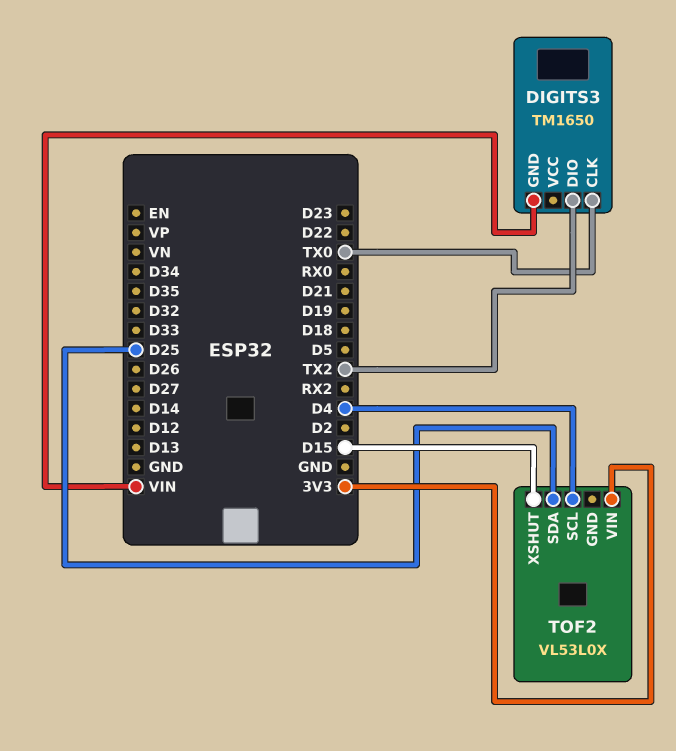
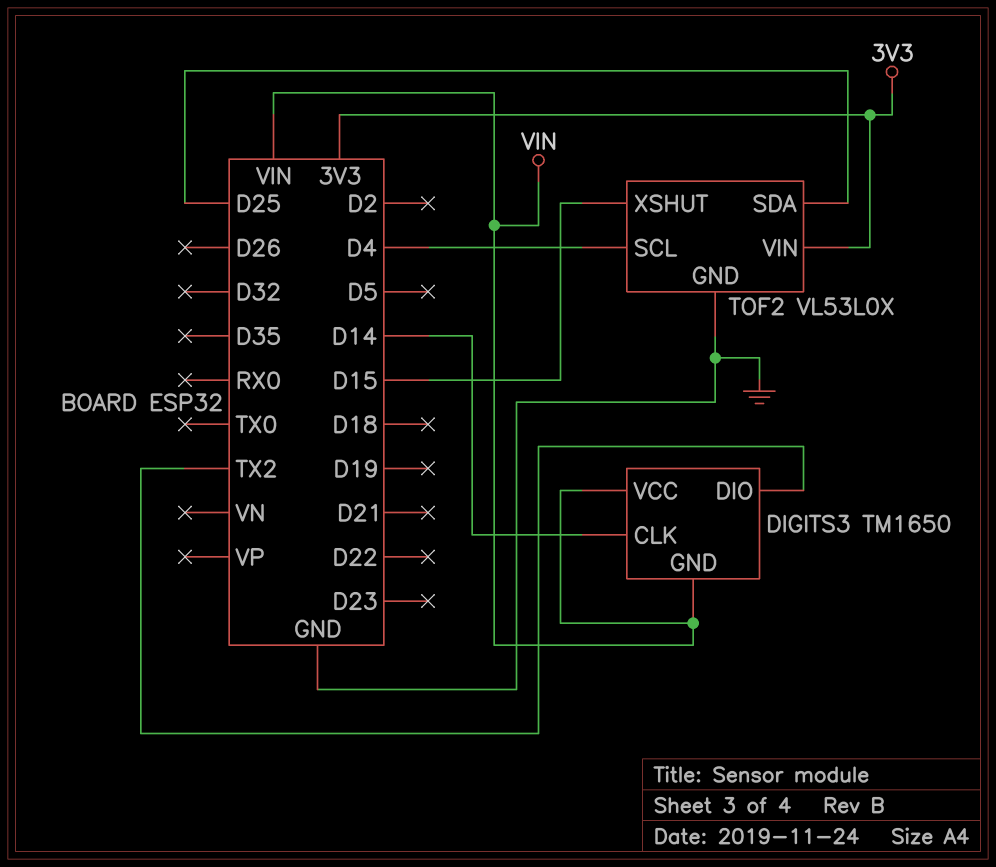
DIGITS3 pin CLK: TX0 -> D14
DIGITS3 pin VCC: none -> VIN
TOF2 pin GND: none -> GND

